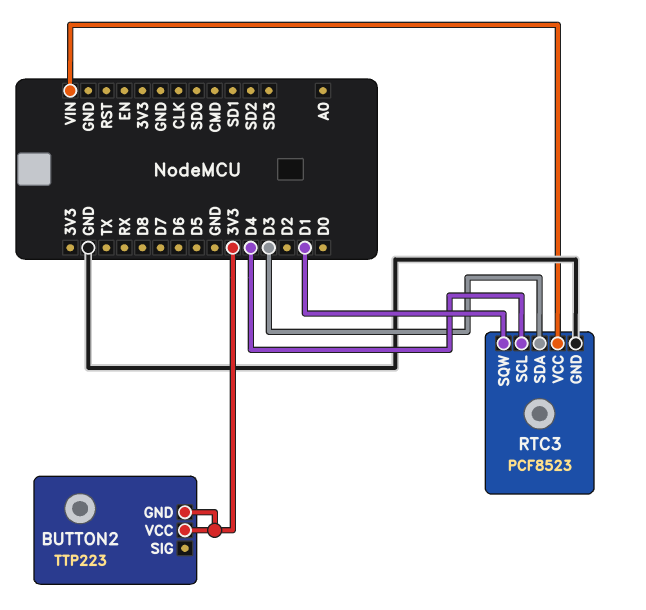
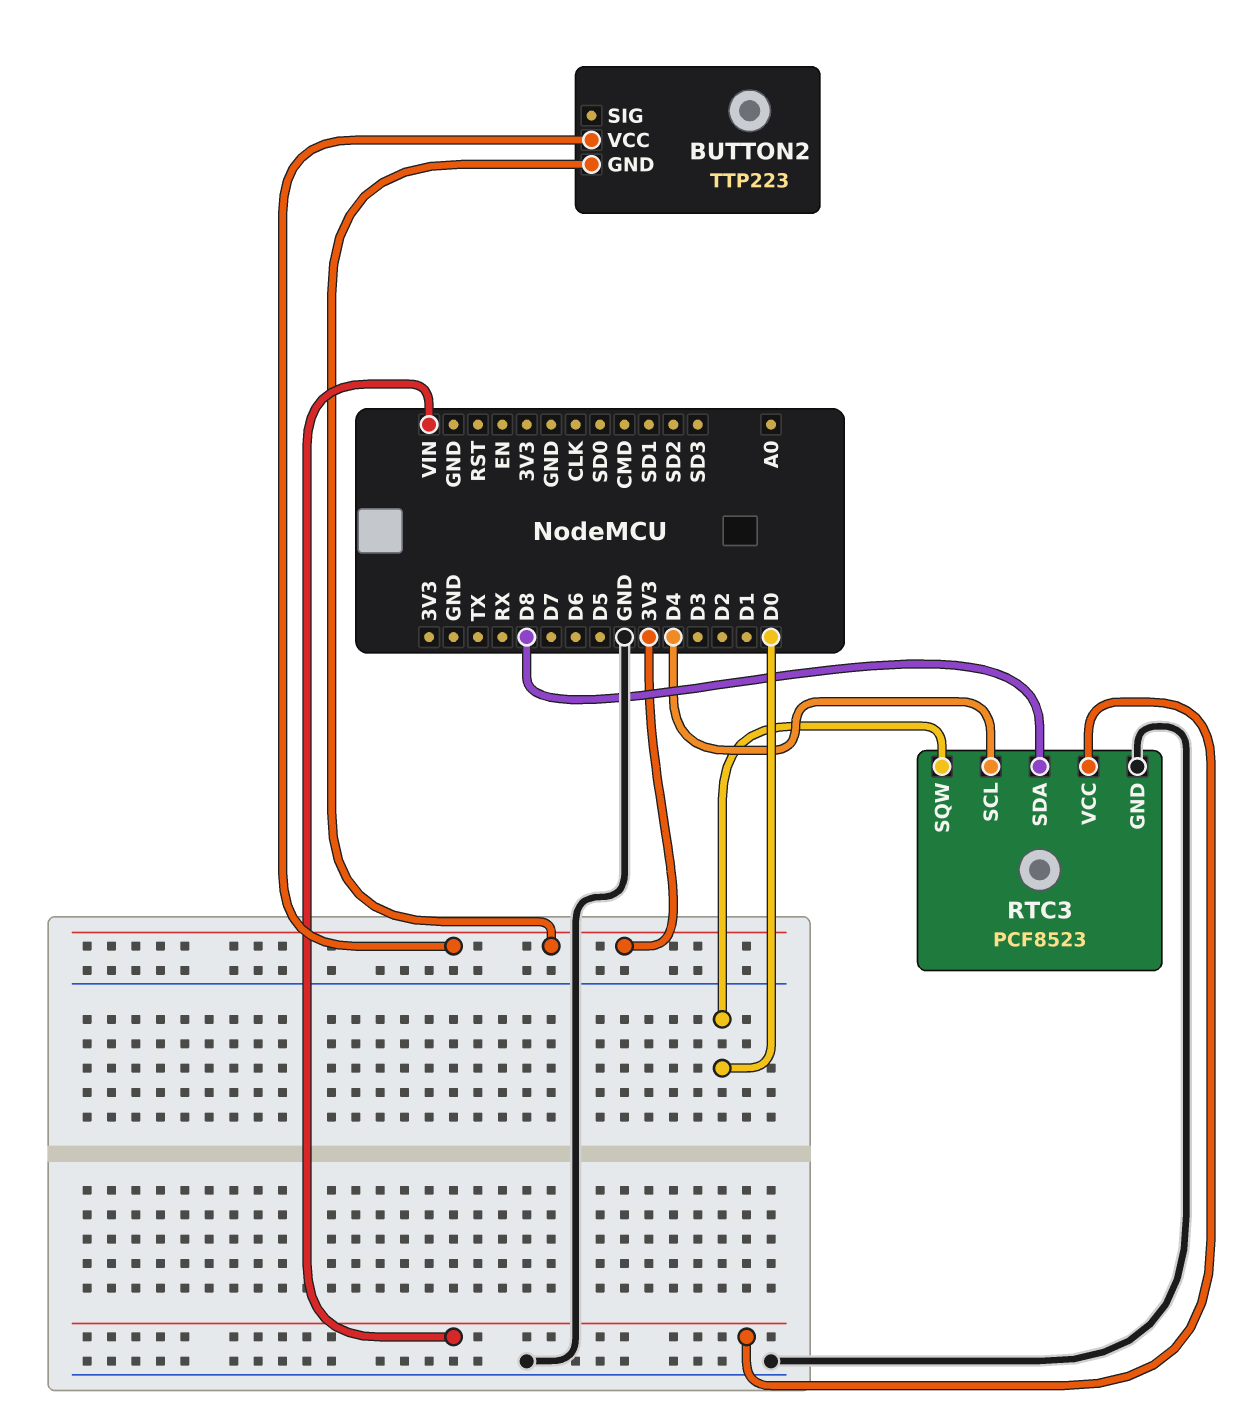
RTC3 pin SDA: D3 -> D8
RTC3 pin SQW: D1 -> D0

